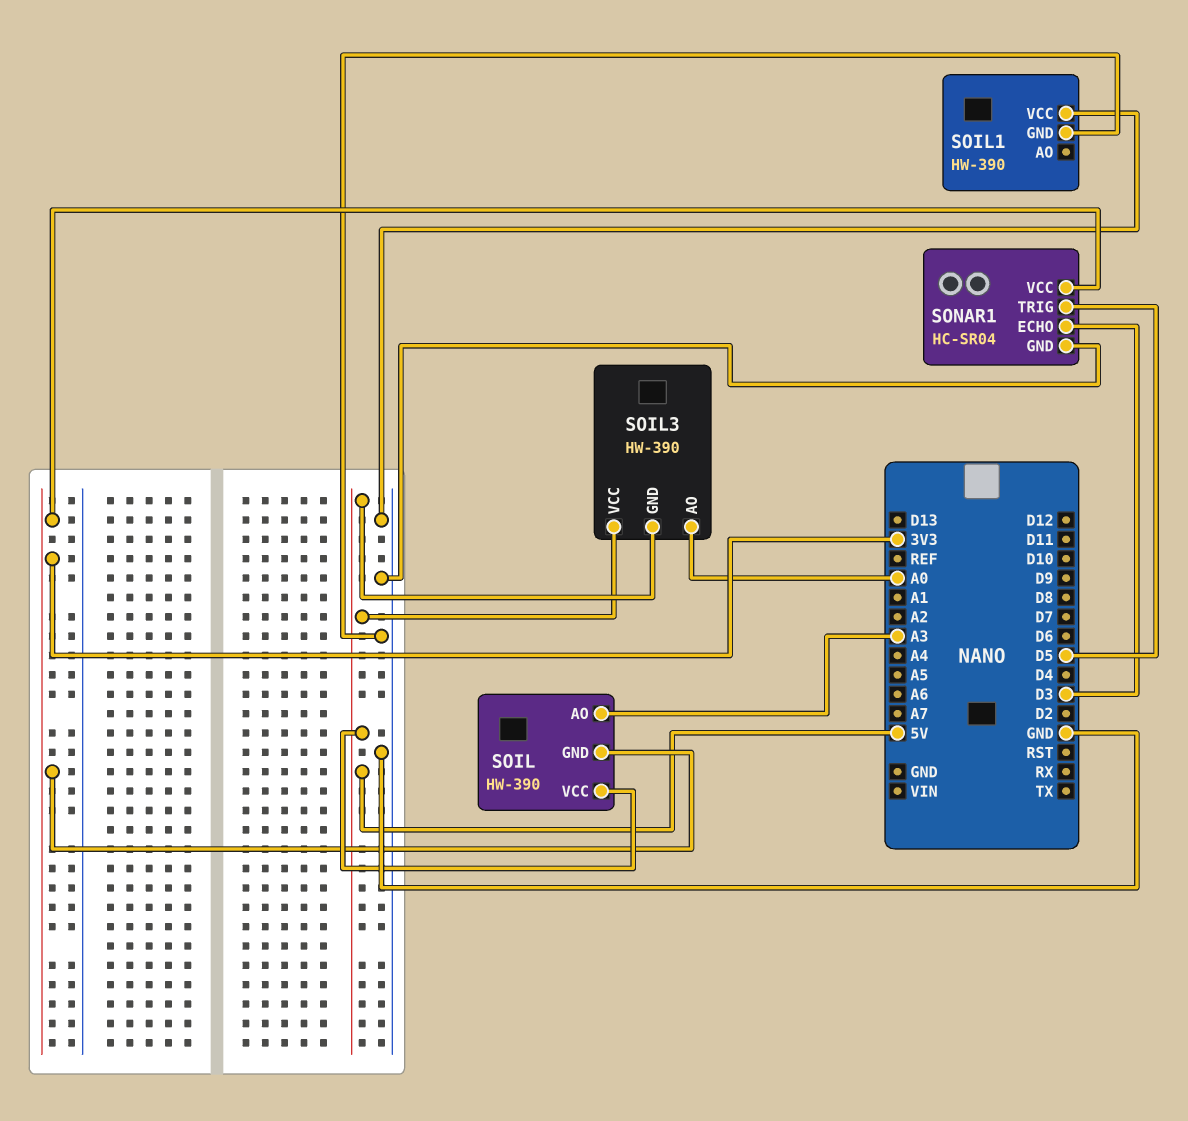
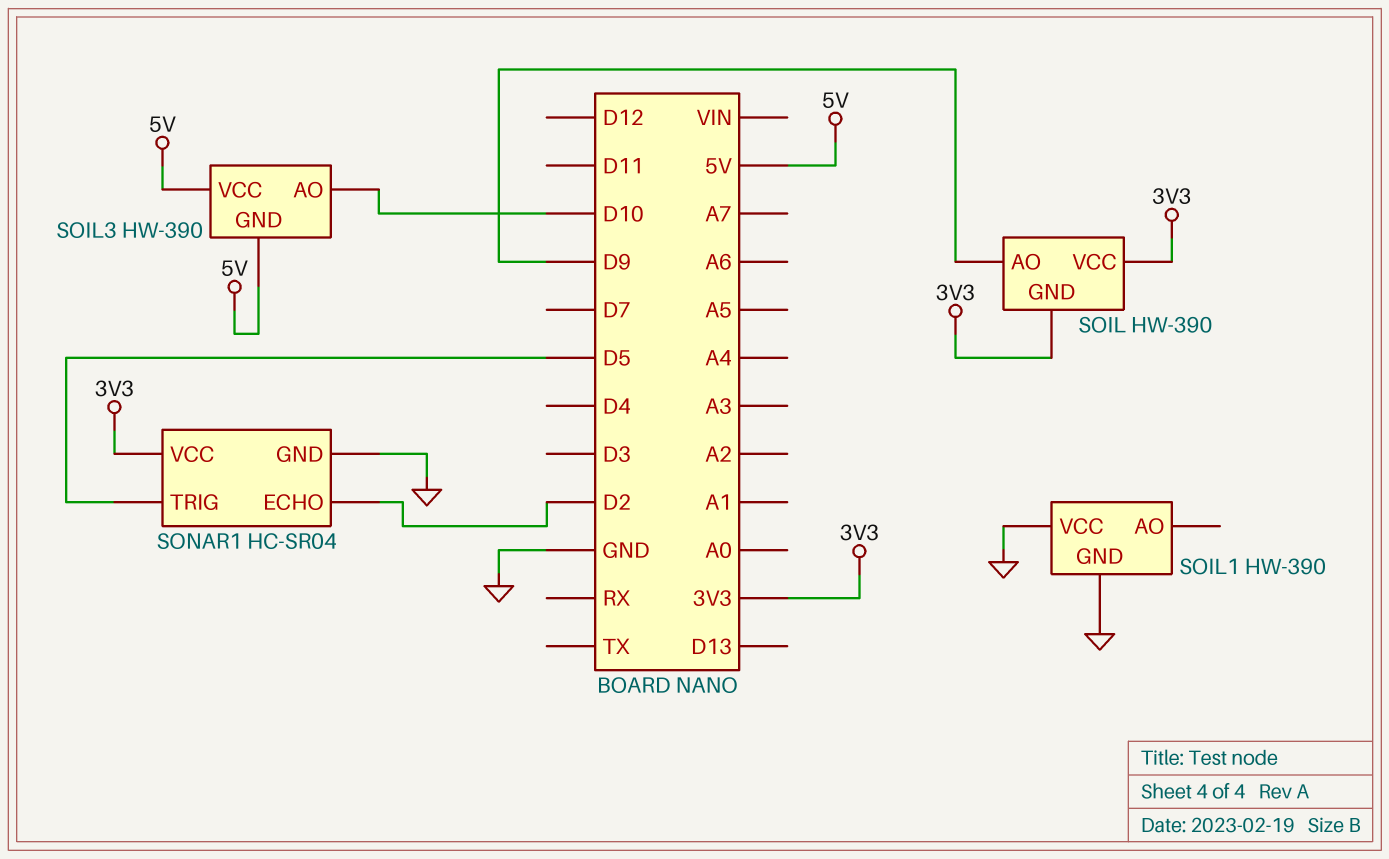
SOIL pin AO: A3 -> D9
SOIL pin VCC: 5V -> 3V3
SOIL3 pin AO: A0 -> D10
SONAR1 pin ECHO: D3 -> D2

